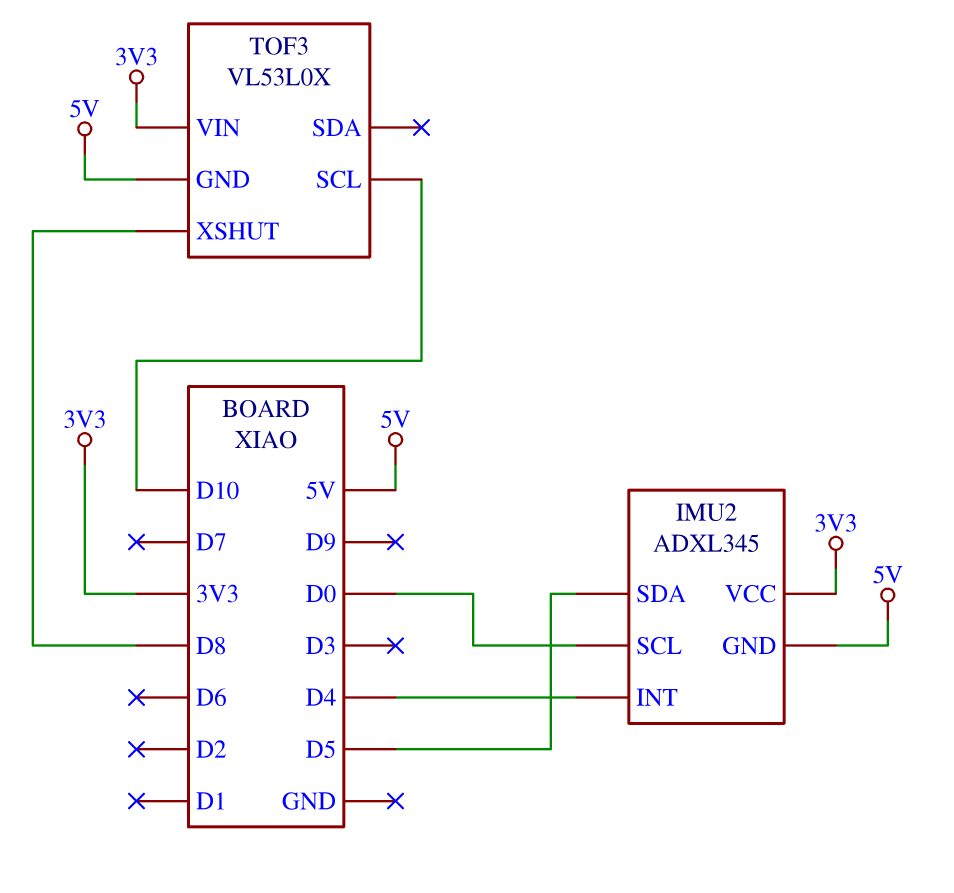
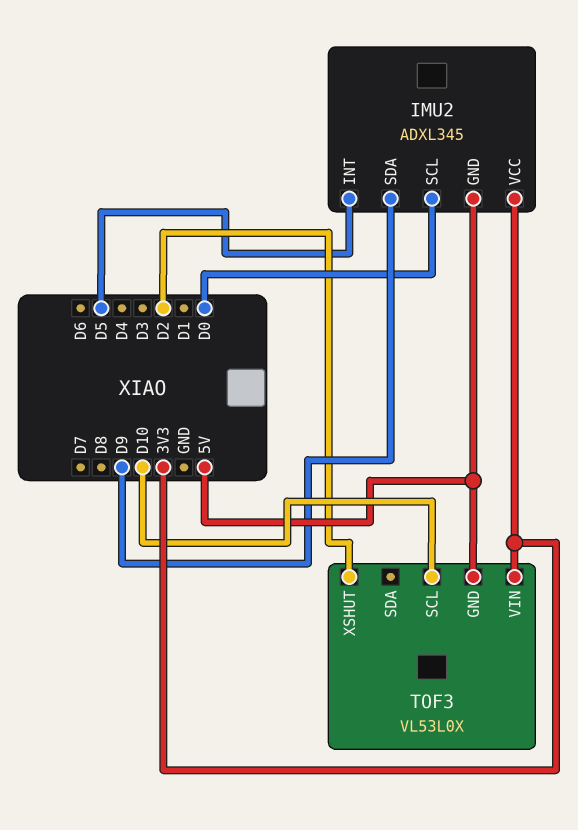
IMU2 pin INT: D4 -> D5
IMU2 pin SDA: D5 -> D9
TOF3 pin XSHUT: D8 -> D2

